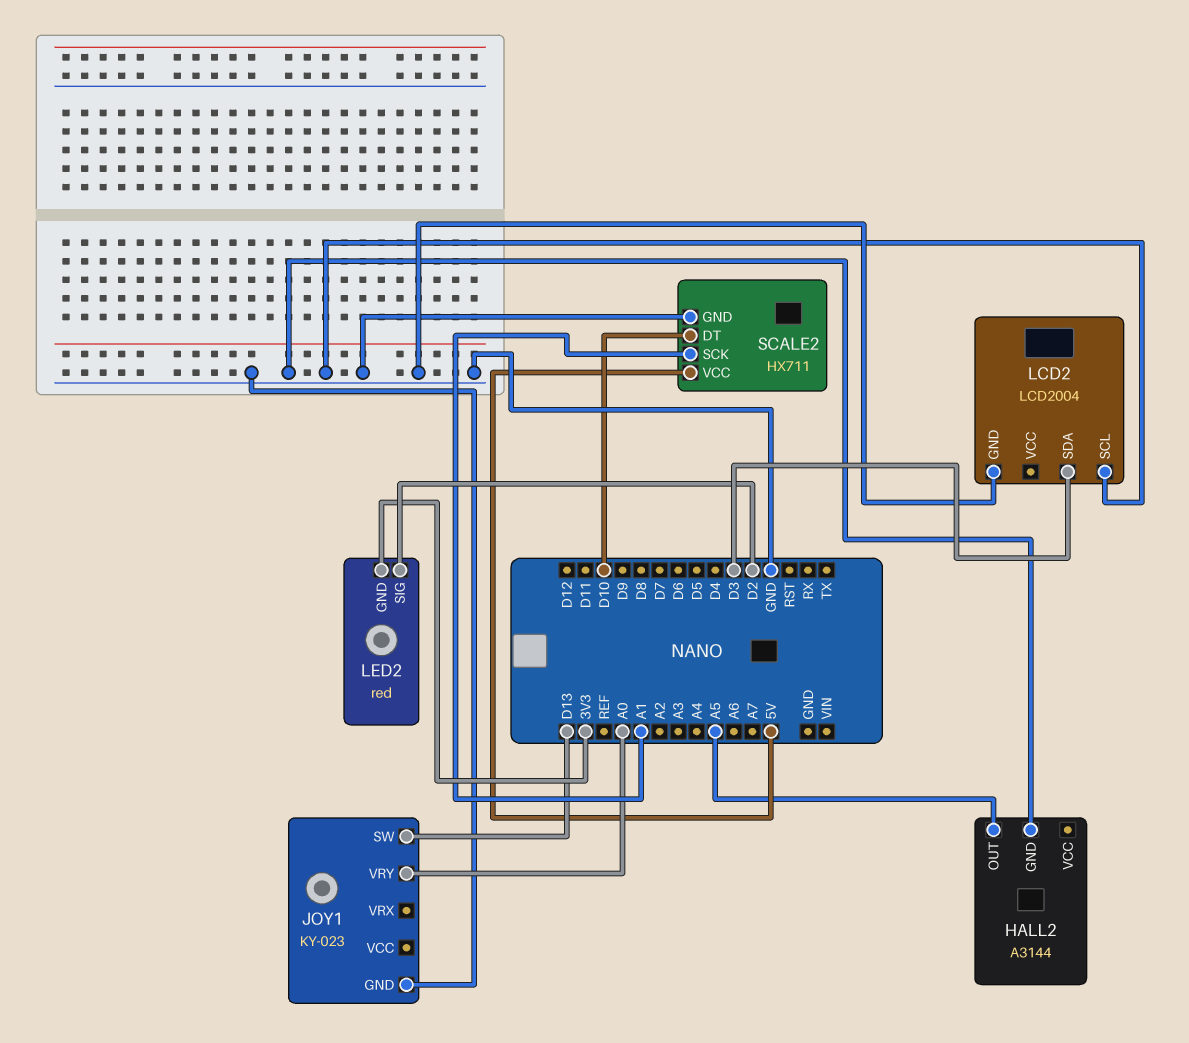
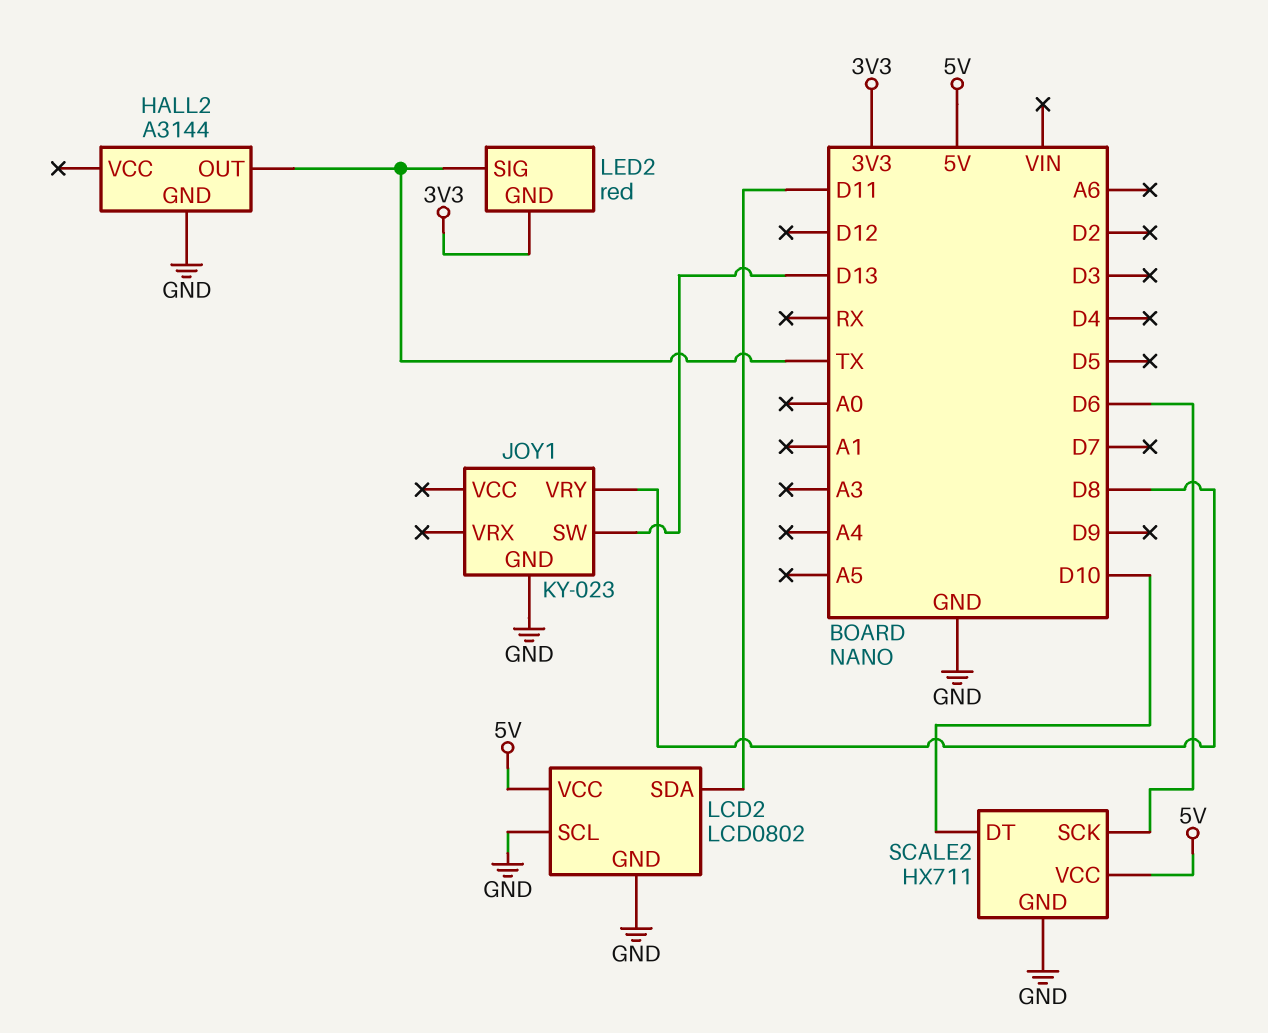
HALL2 pin OUT: A5 -> TX
JOY1 pin VRY: A0 -> D8
LCD2: LCD2004 -> LCD0802
LCD2 pin SDA: D3 -> D11
LCD2 pin VCC: none -> 5V
LED2 pin SIG: D2 -> TX
SCALE2 pin SCK: A1 -> D6

